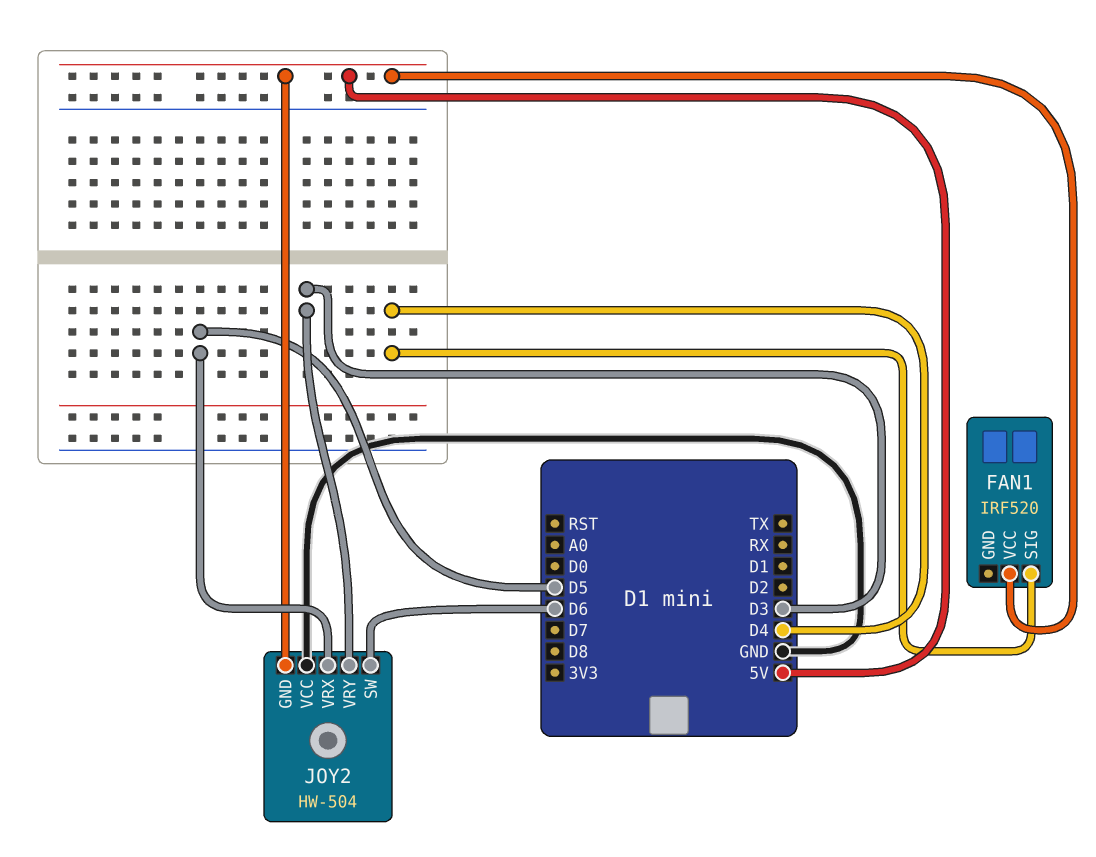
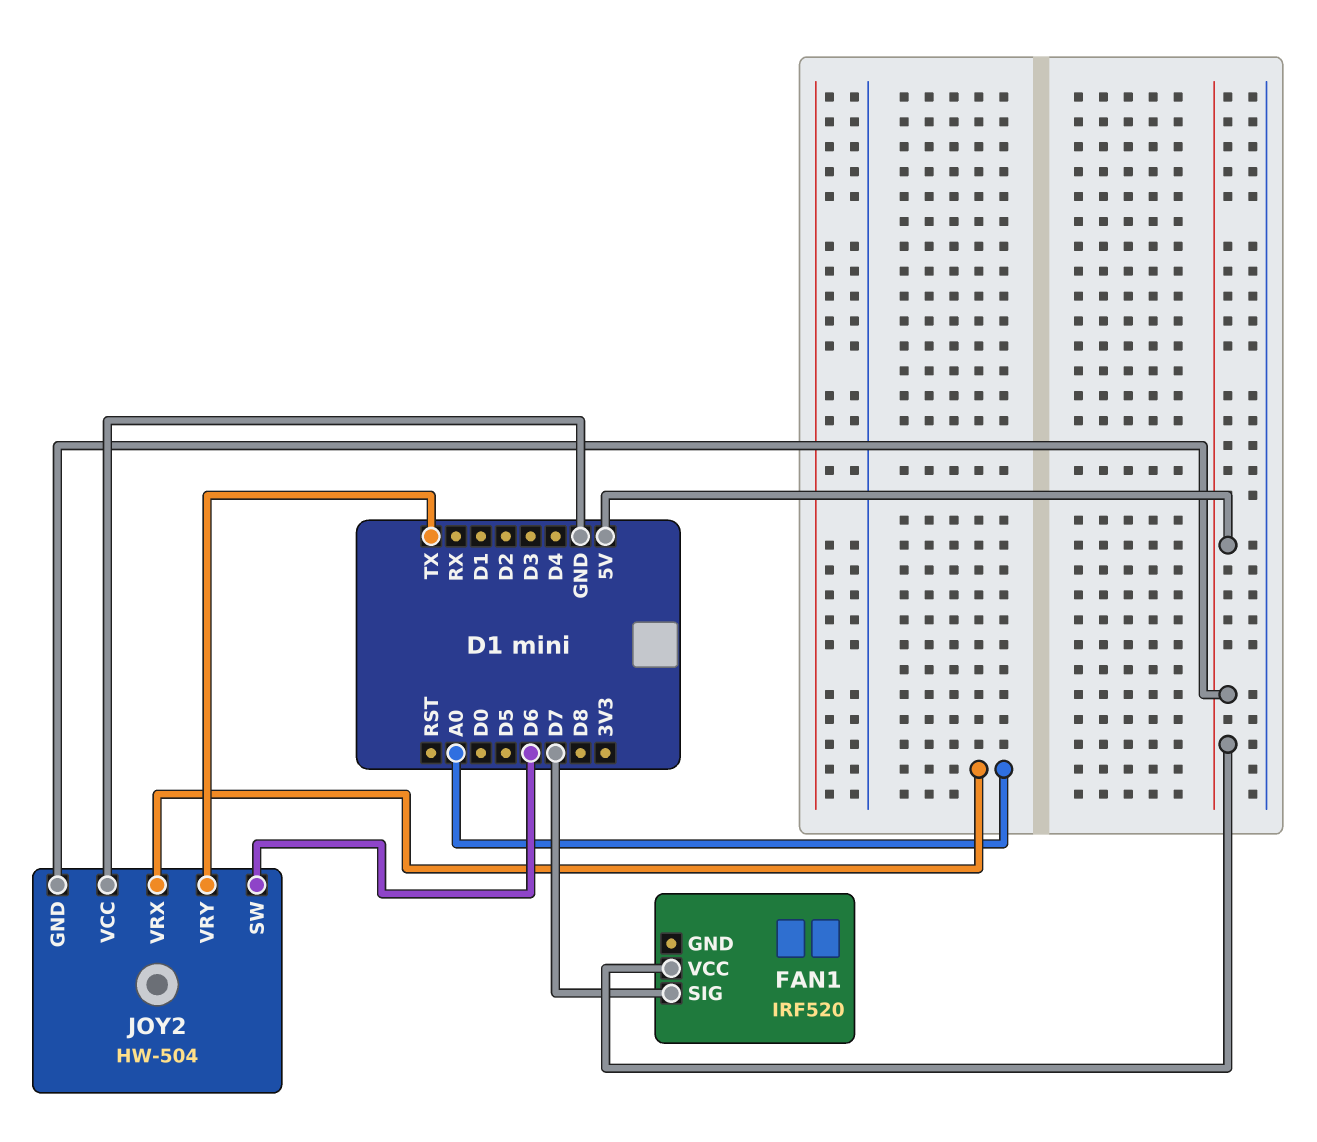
FAN1 pin SIG: D4 -> D7
JOY2 pin VRX: D5 -> A0
JOY2 pin VRY: D3 -> TX

